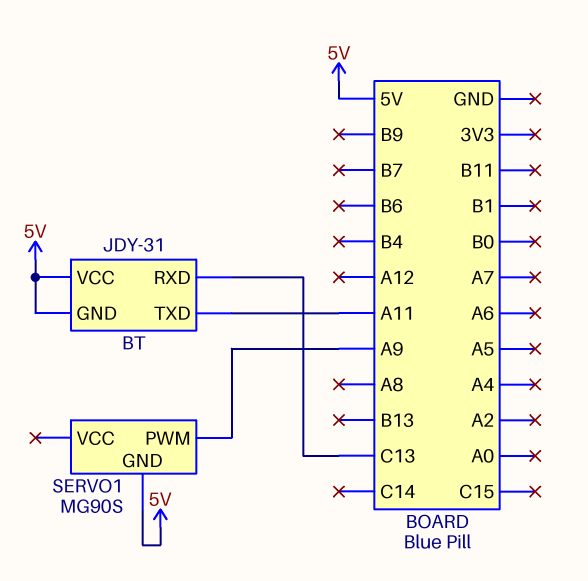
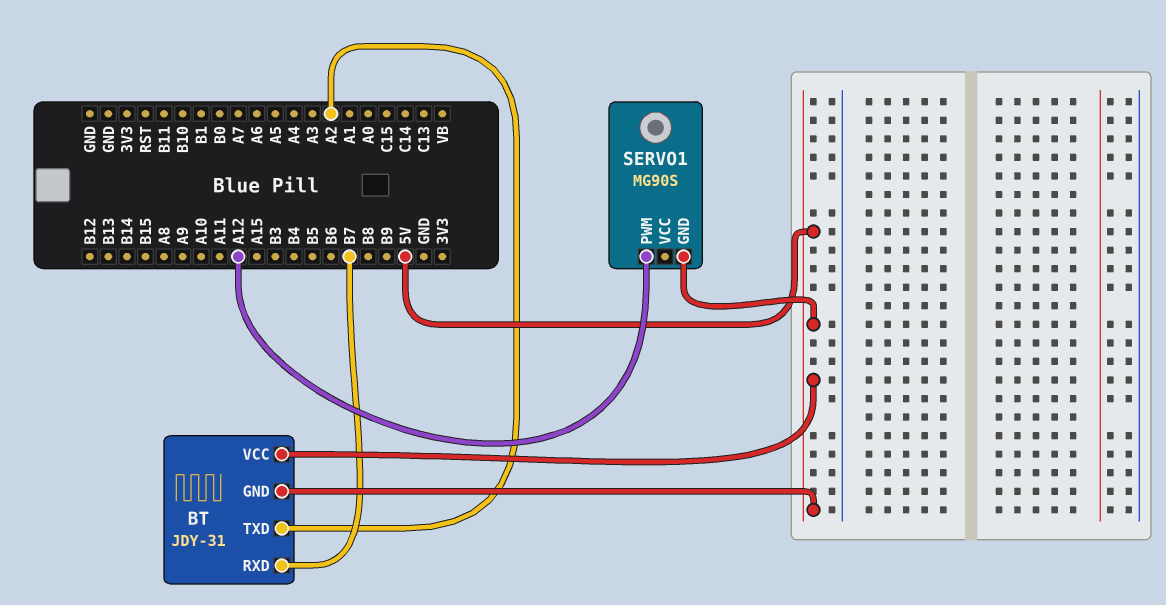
BT pin RXD: C13 -> B7
BT pin TXD: A11 -> A2
SERVO1 pin PWM: A9 -> A12

